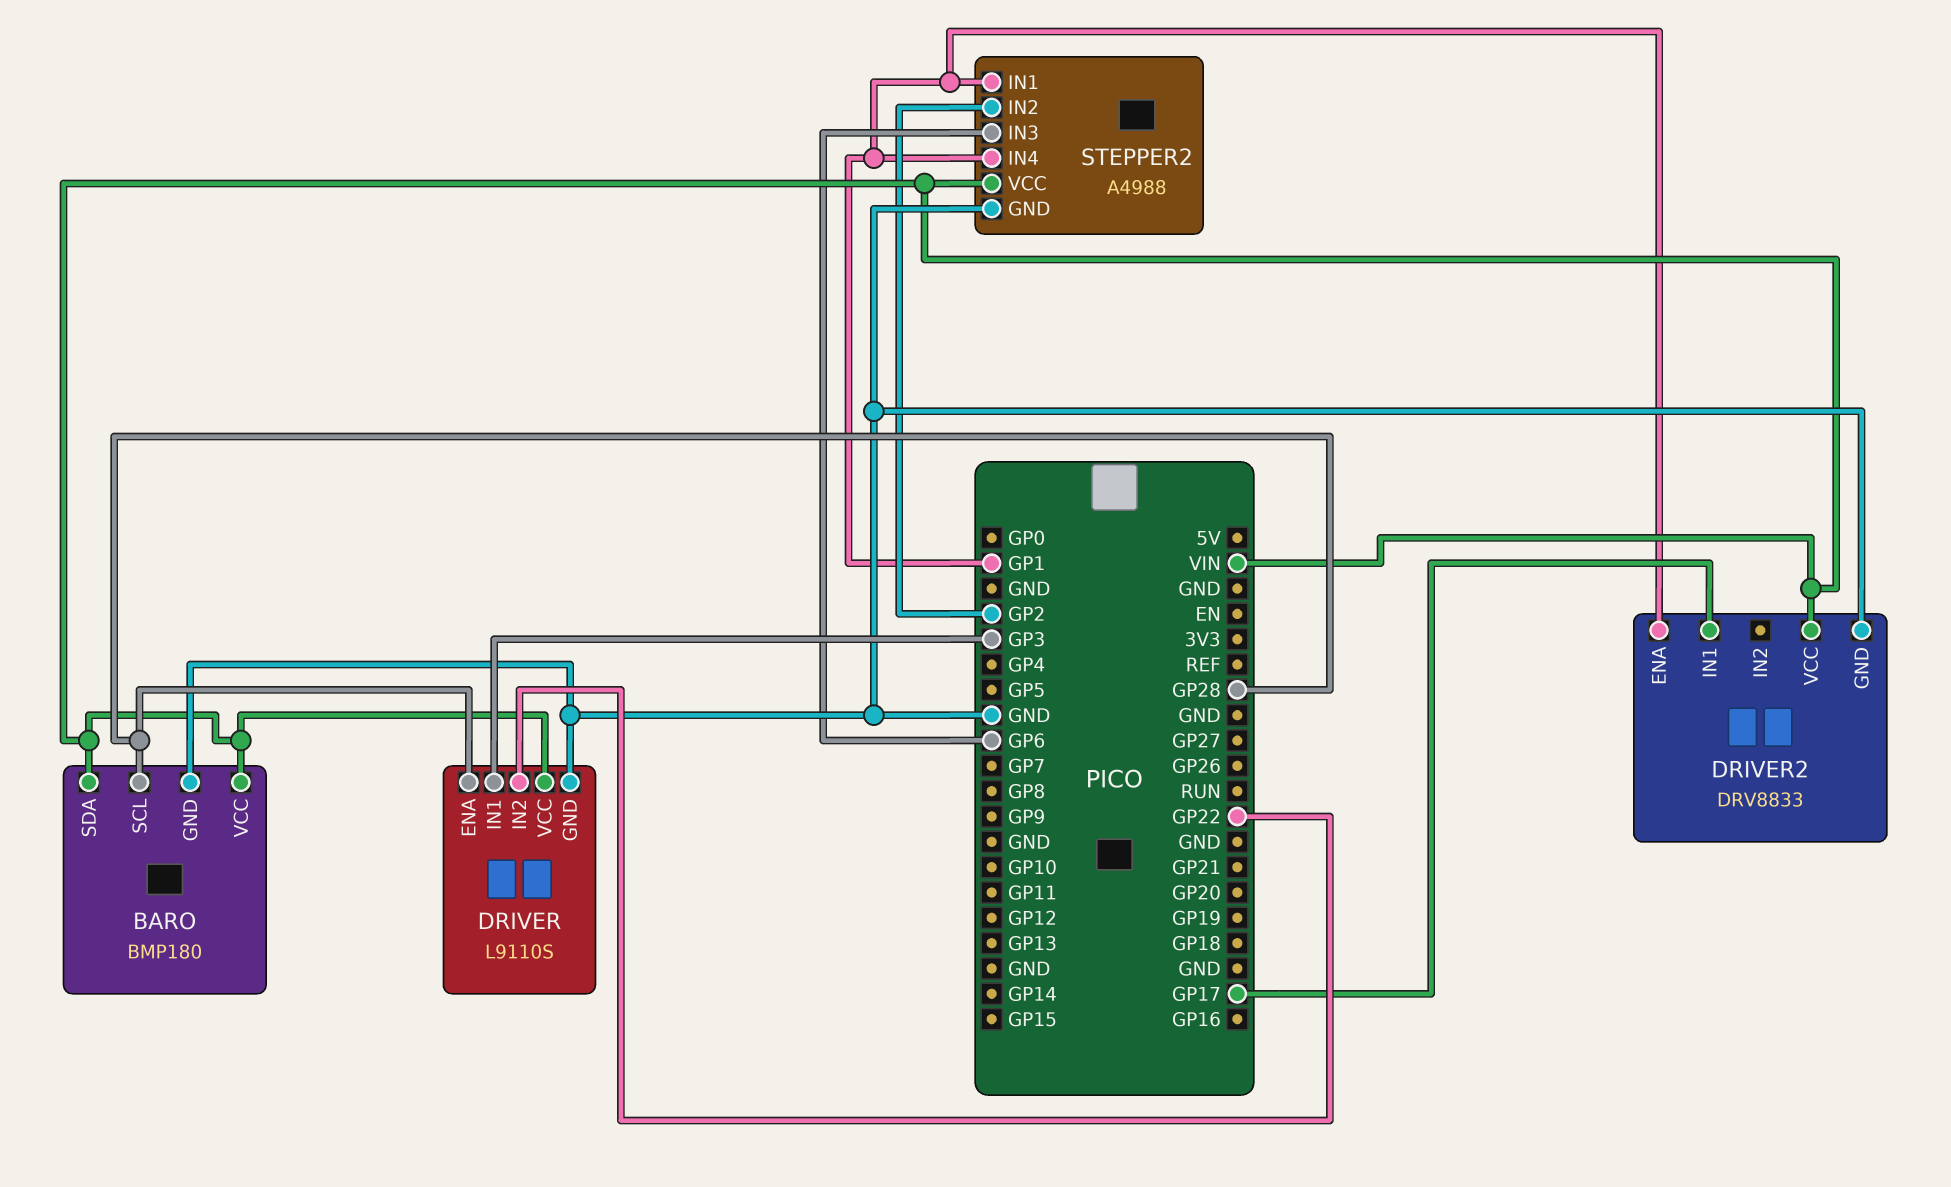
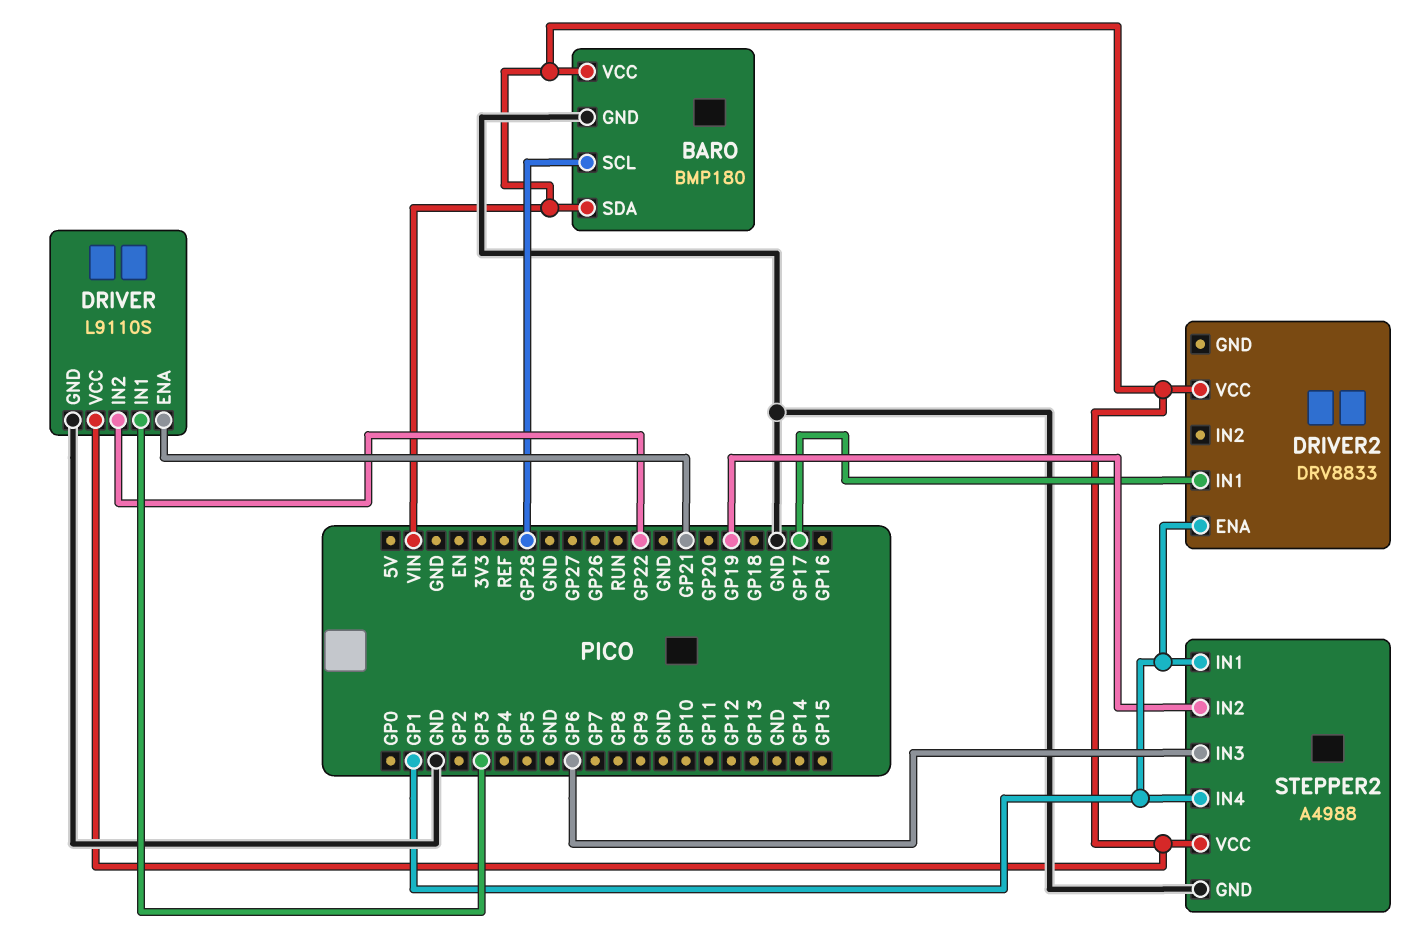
DRIVER pin ENA: GP28 -> GP21
DRIVER2 pin GND: GND -> none
STEPPER2 pin IN2: GP2 -> GP19

